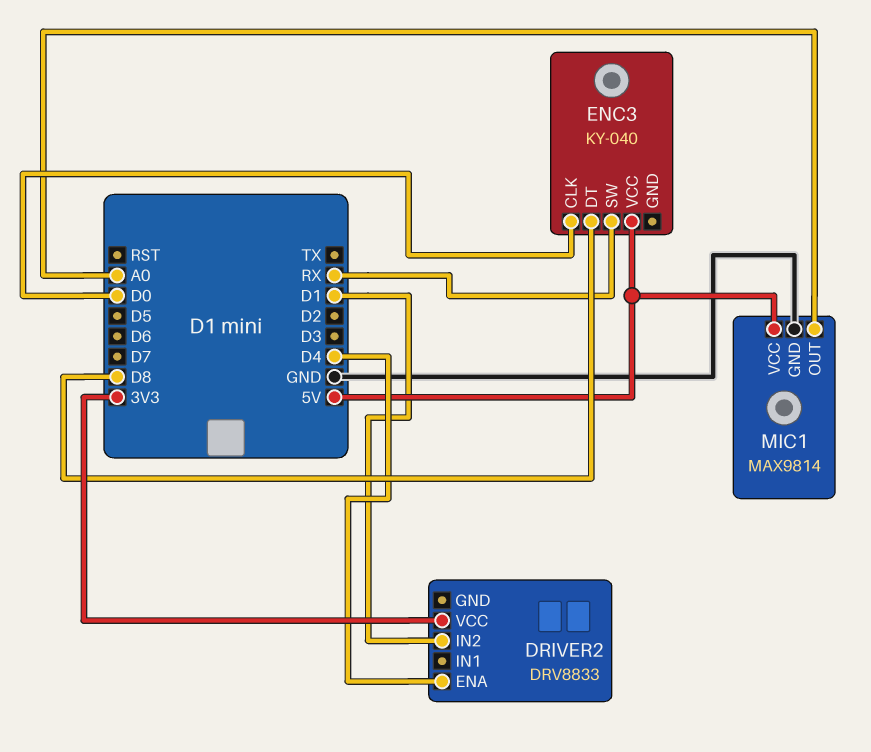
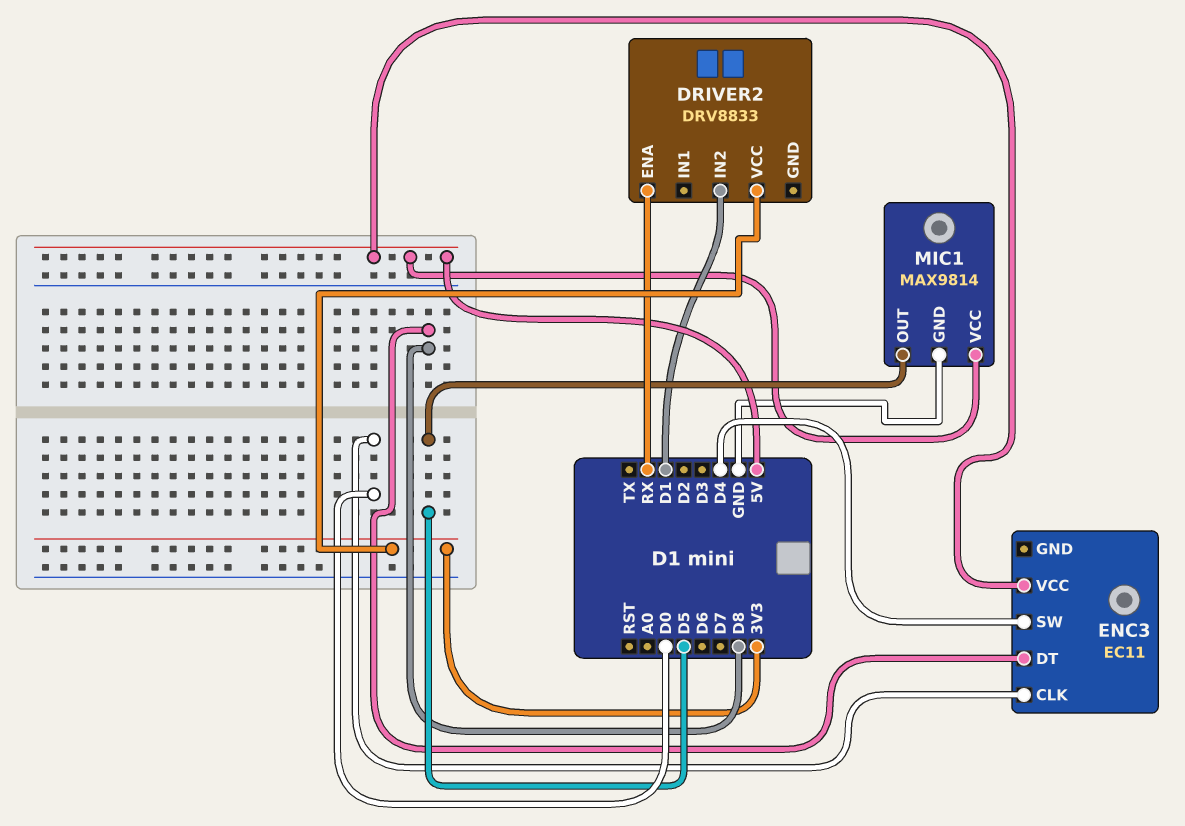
DRIVER2 pin ENA: D4 -> RX
ENC3: KY-040 -> EC11
ENC3 pin SW: RX -> D4
MIC1 pin OUT: A0 -> D5

